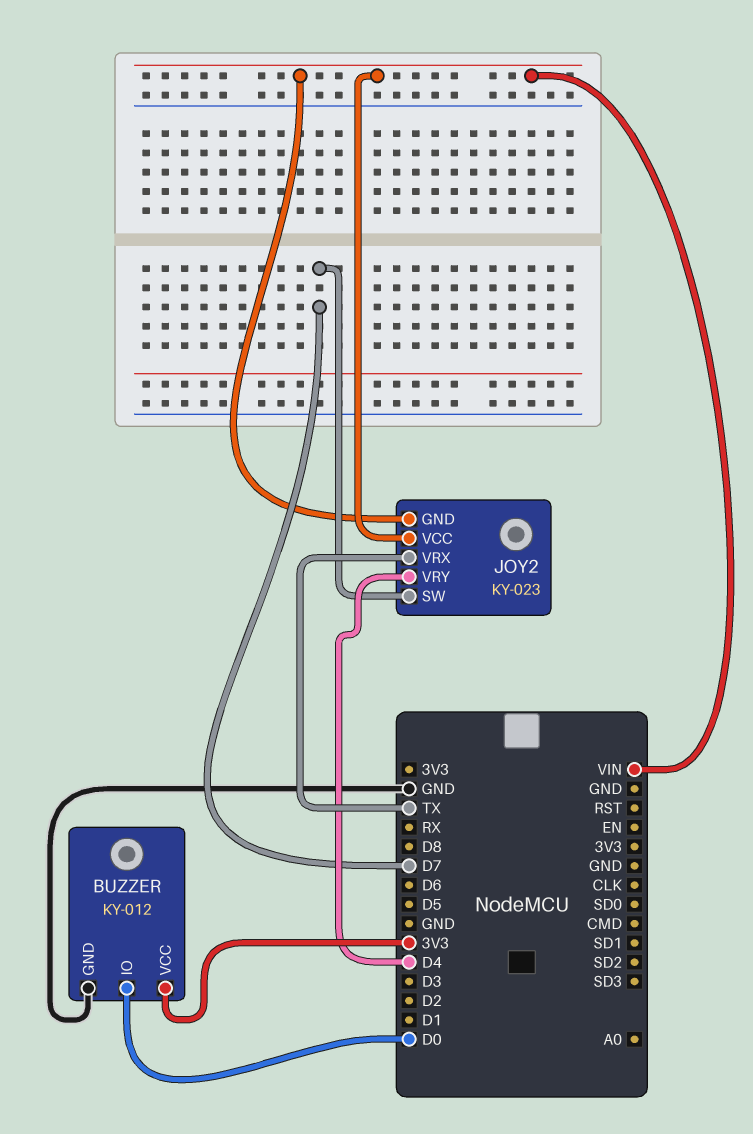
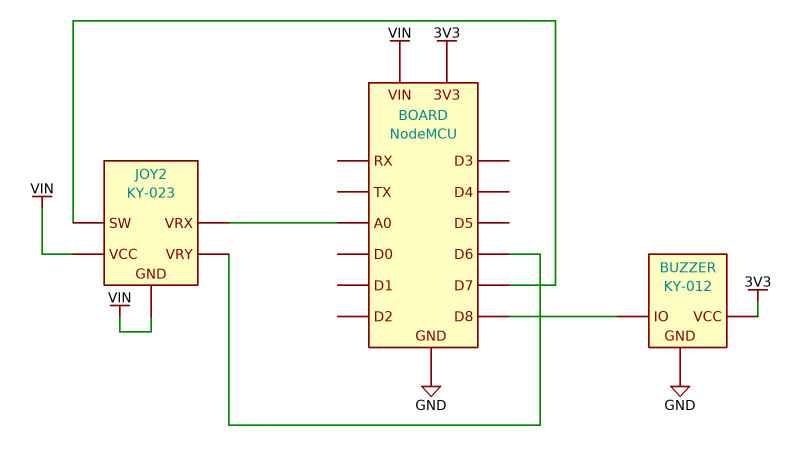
BUZZER pin IO: D0 -> D8
JOY2 pin VRX: TX -> A0
JOY2 pin VRY: D4 -> D6

